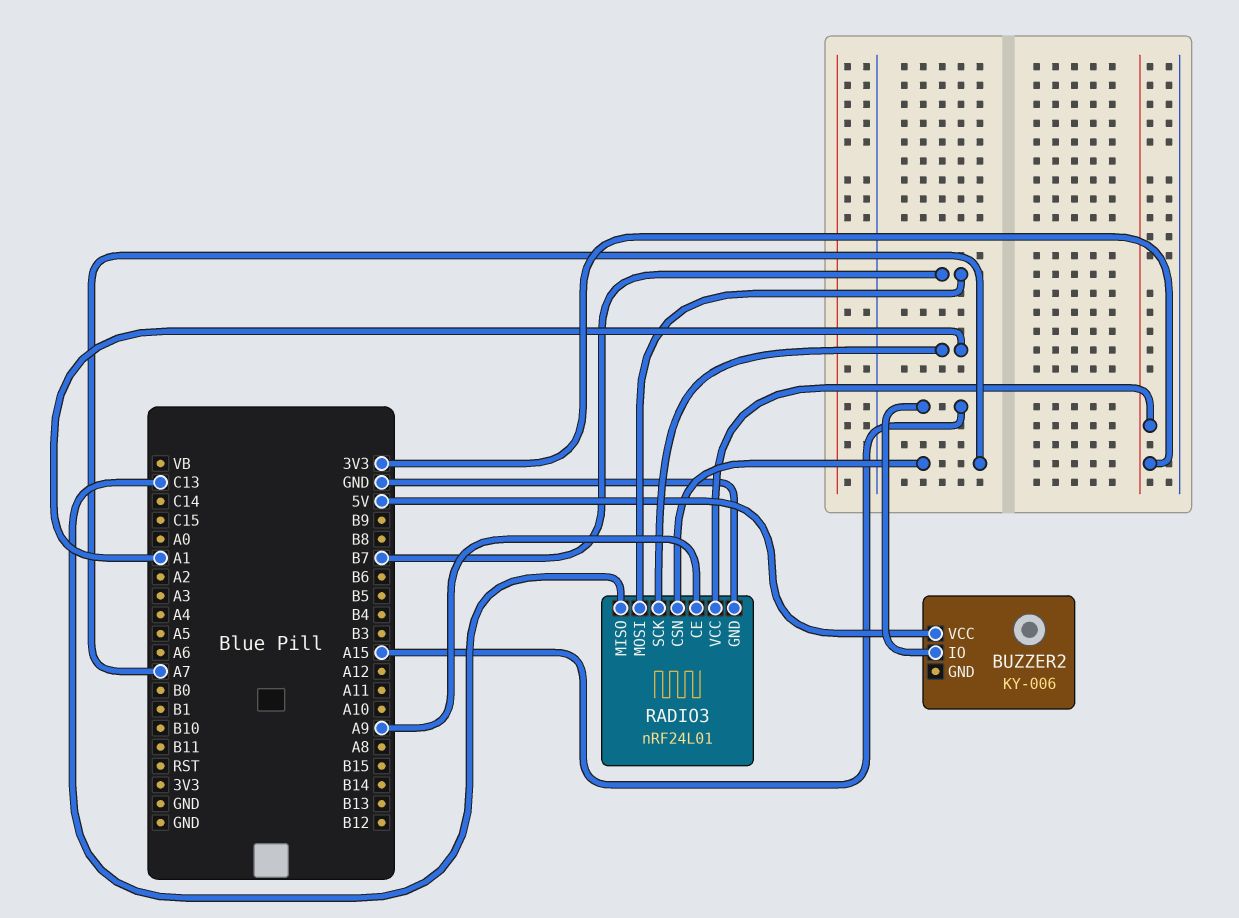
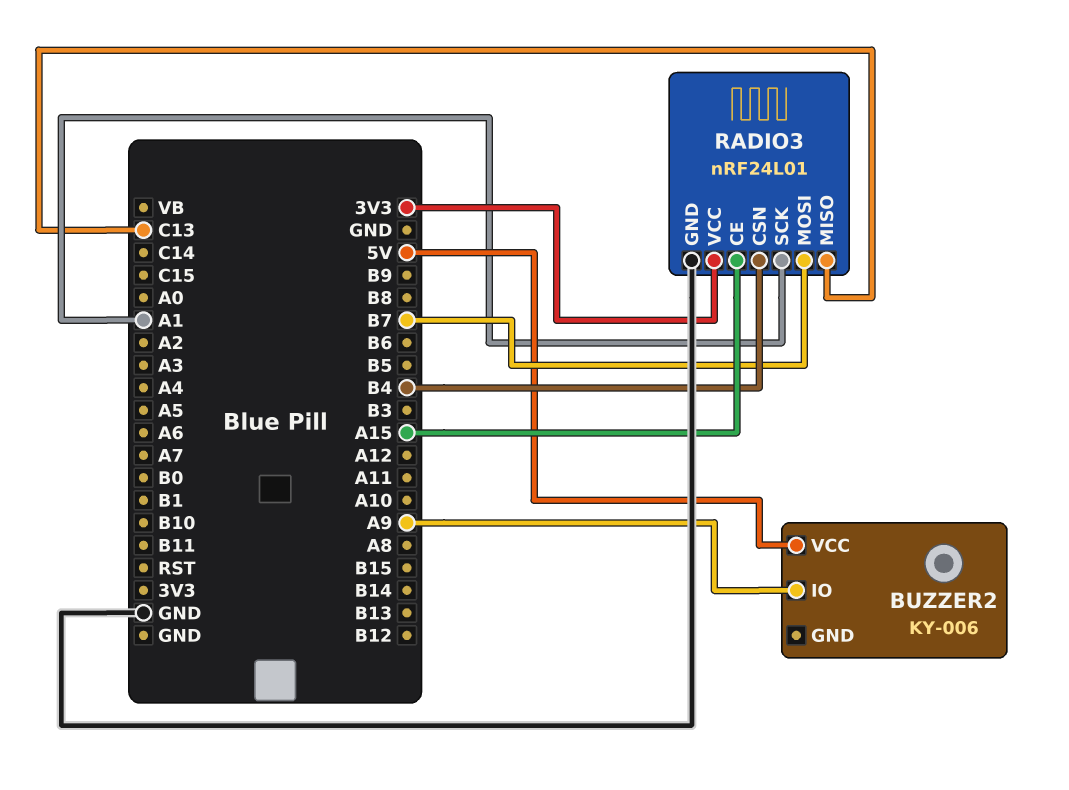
BUZZER2 pin IO: A15 -> A9
RADIO3 pin CE: A9 -> A15
RADIO3 pin CSN: A7 -> B4

